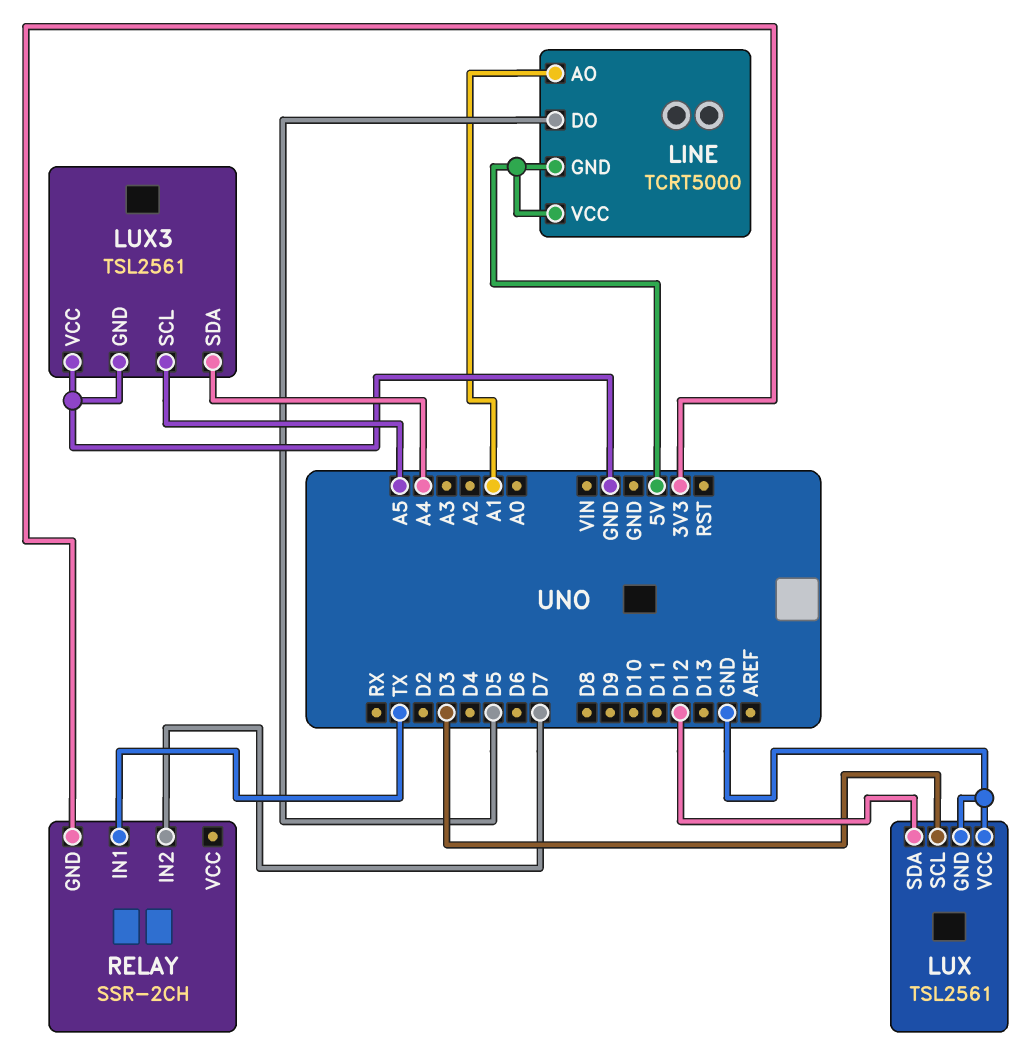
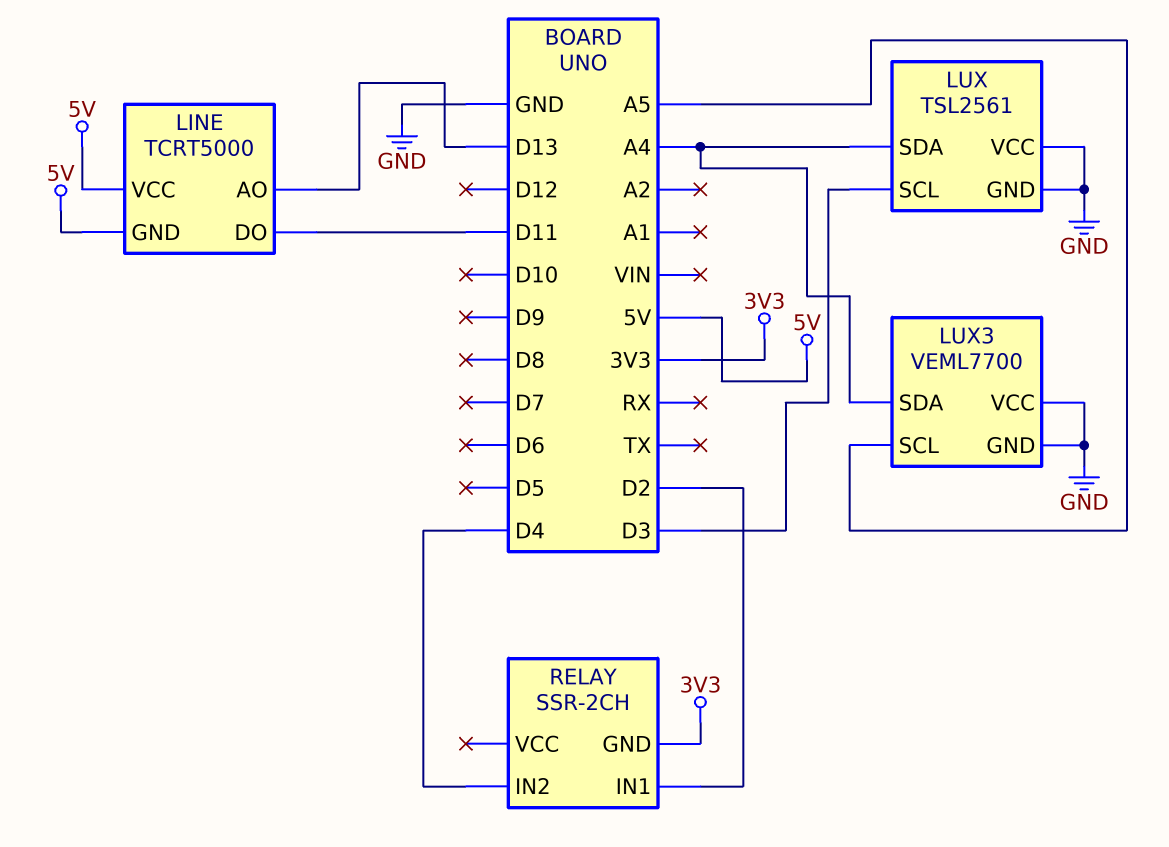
LINE pin AO: A1 -> D13
LINE pin DO: D5 -> D11
LUX pin SDA: D12 -> A4
LUX3: TSL2561 -> VEML7700
RELAY pin IN1: TX -> D2
RELAY pin IN2: D7 -> D4

